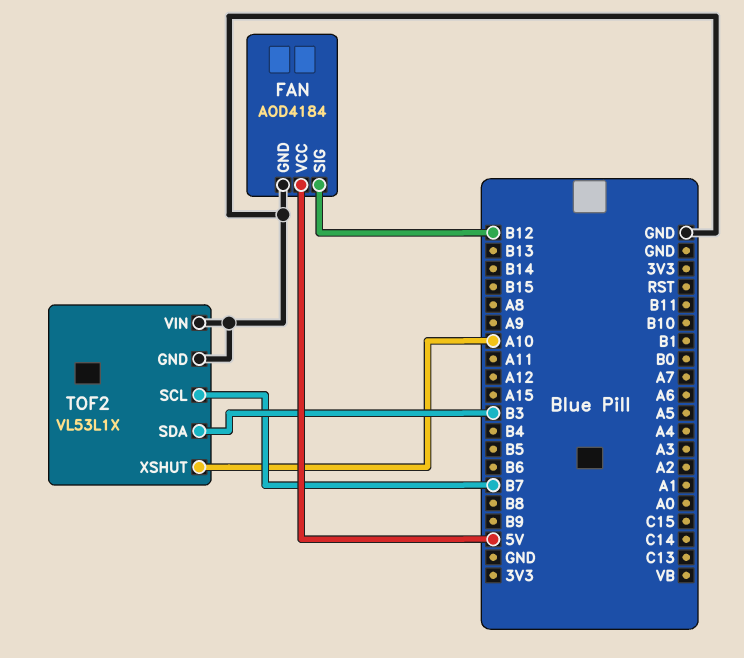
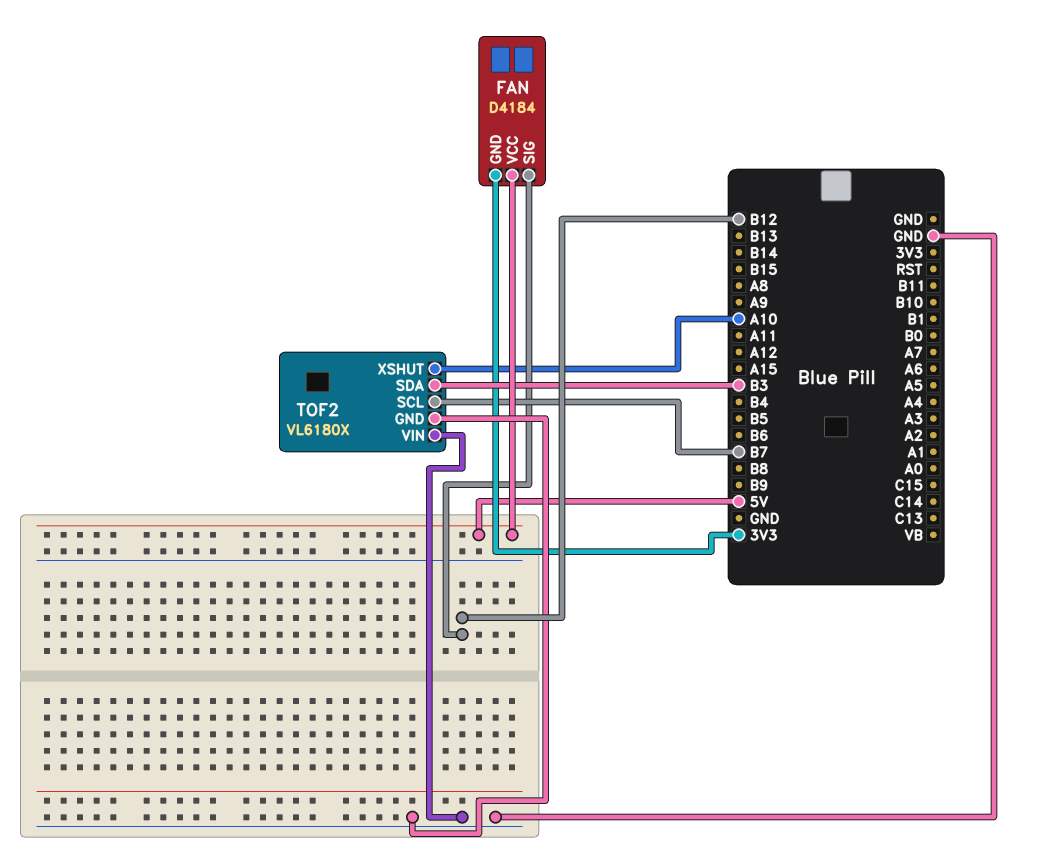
FAN: AOD4184 -> D4184
FAN pin GND: GND -> 3V3
TOF2: VL53L1X -> VL6180X

